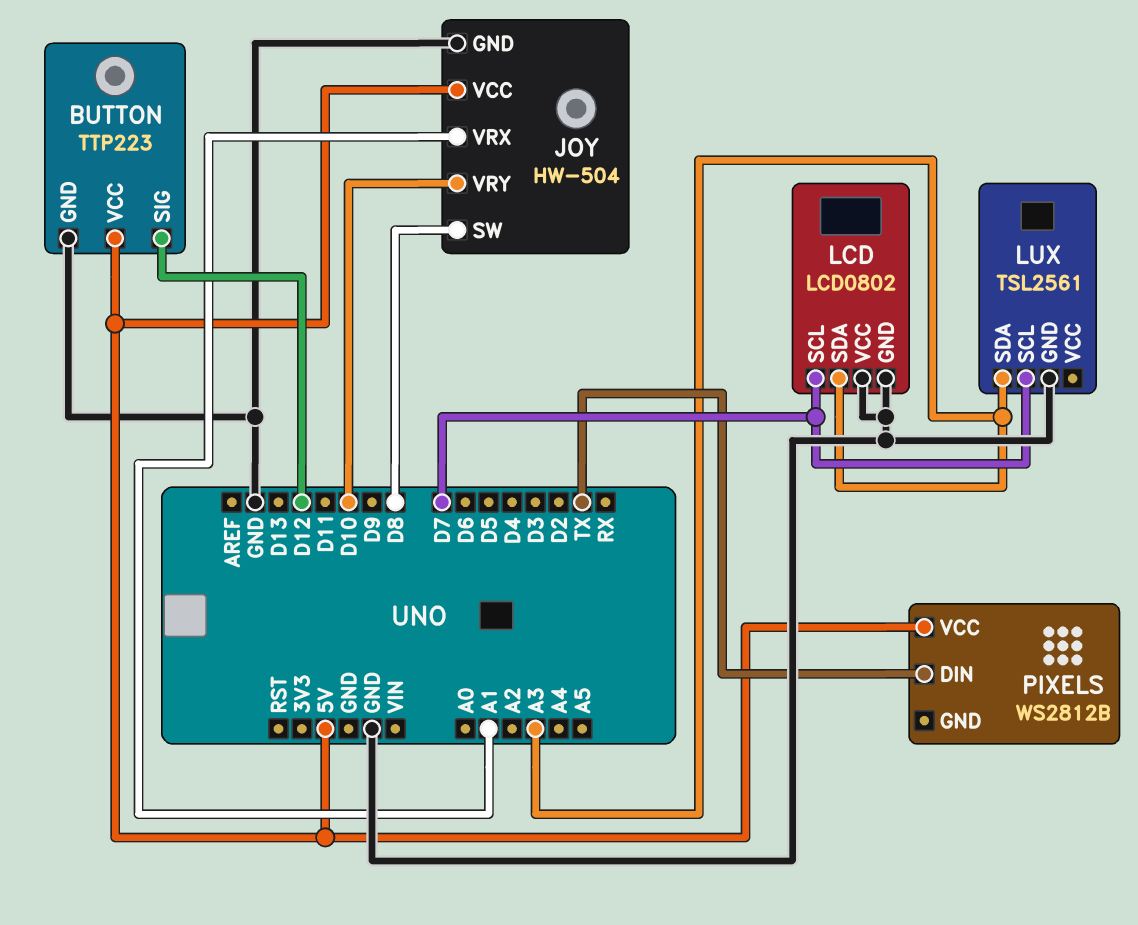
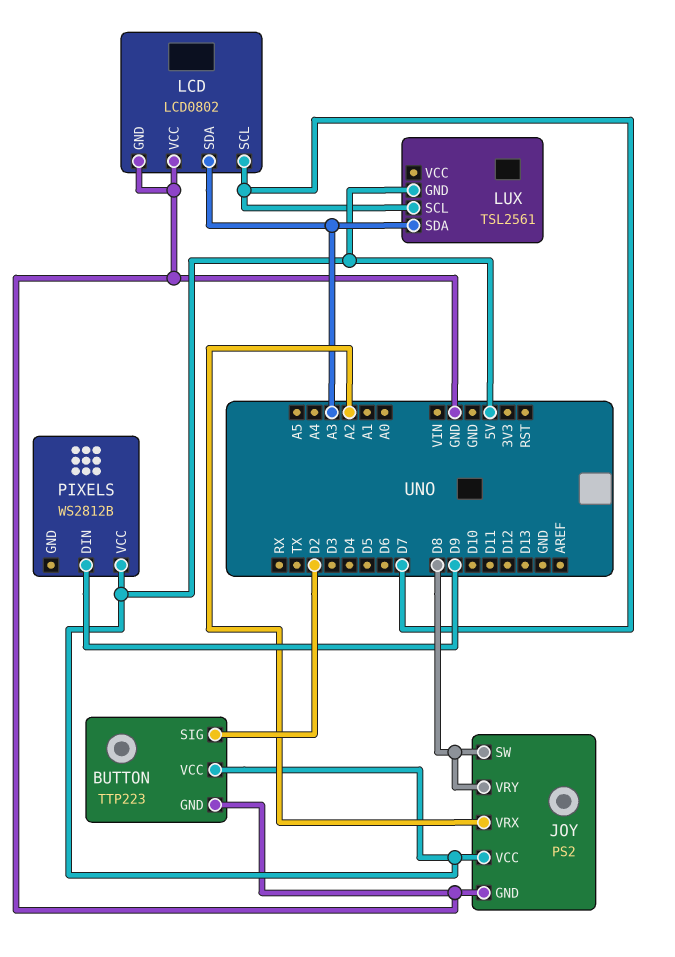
BUTTON pin SIG: D12 -> D2
JOY: HW-504 -> PS2
JOY pin VRX: A1 -> A2
JOY pin VRY: D10 -> D8
LUX pin GND: GND -> 5V
PIXELS pin DIN: TX -> D9

